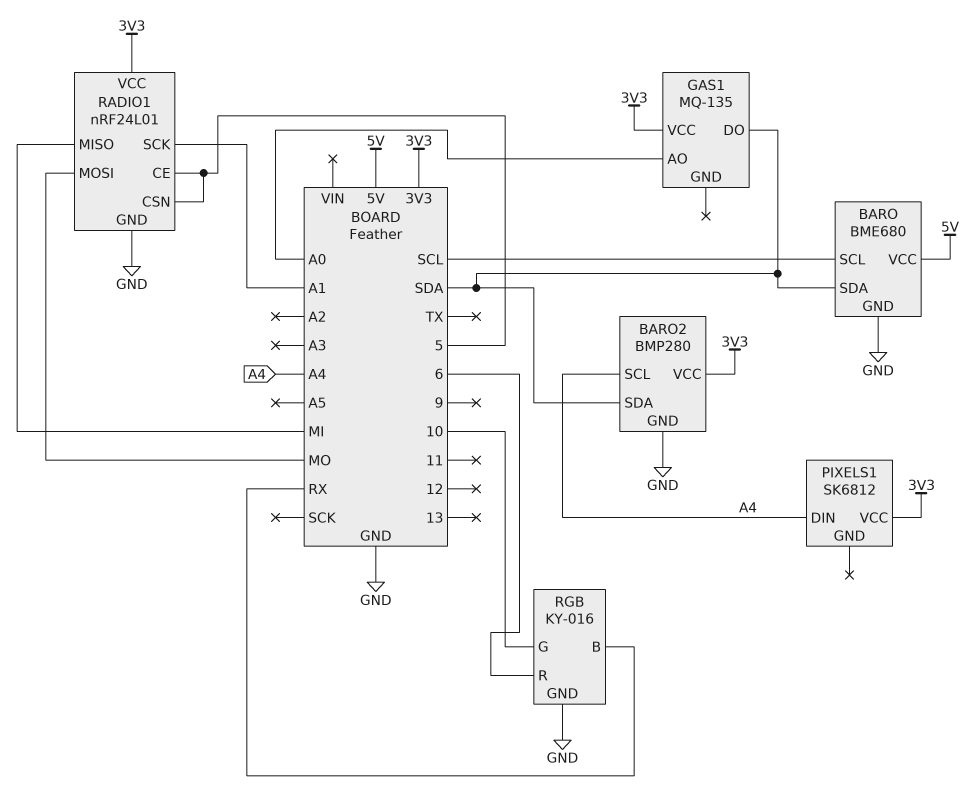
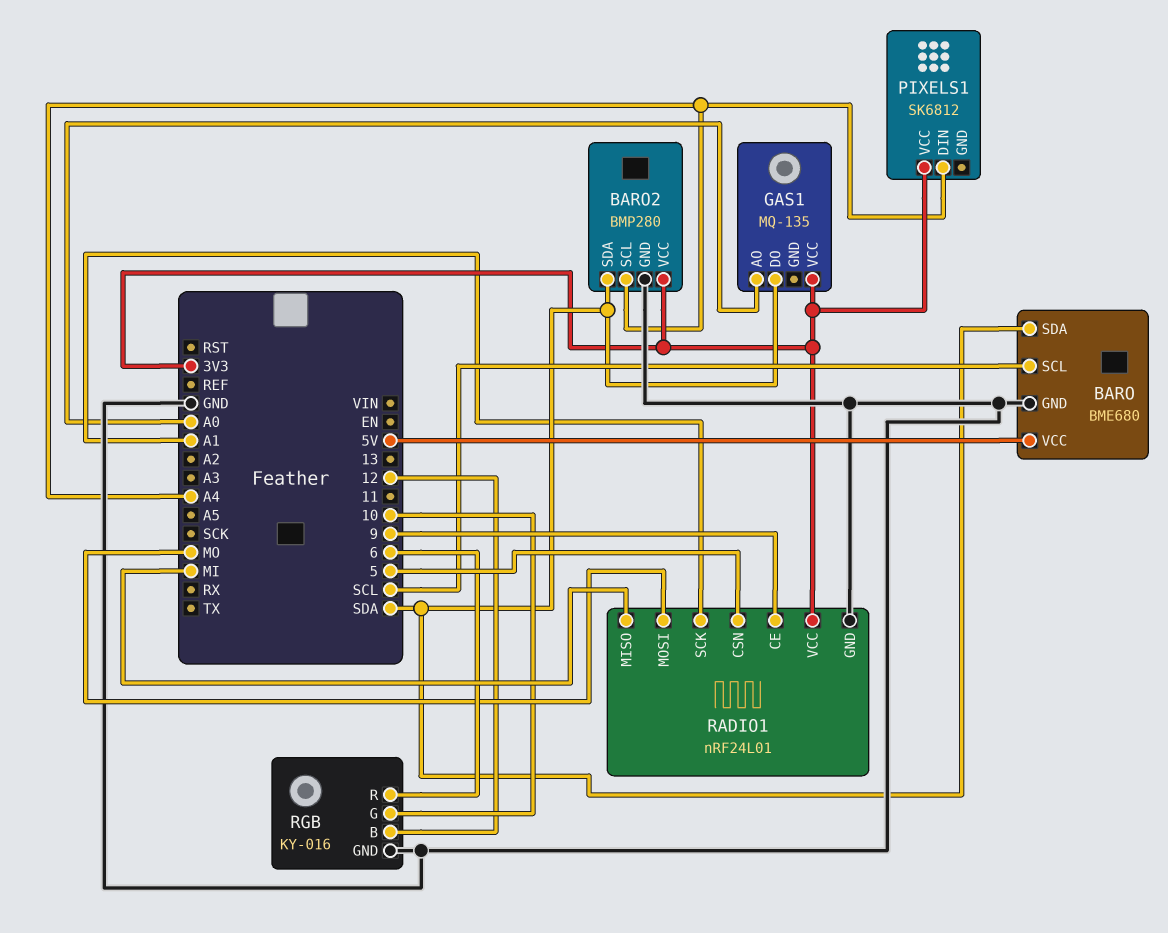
RADIO1 pin CE: 5 -> 9
RGB pin B: RX -> 12

